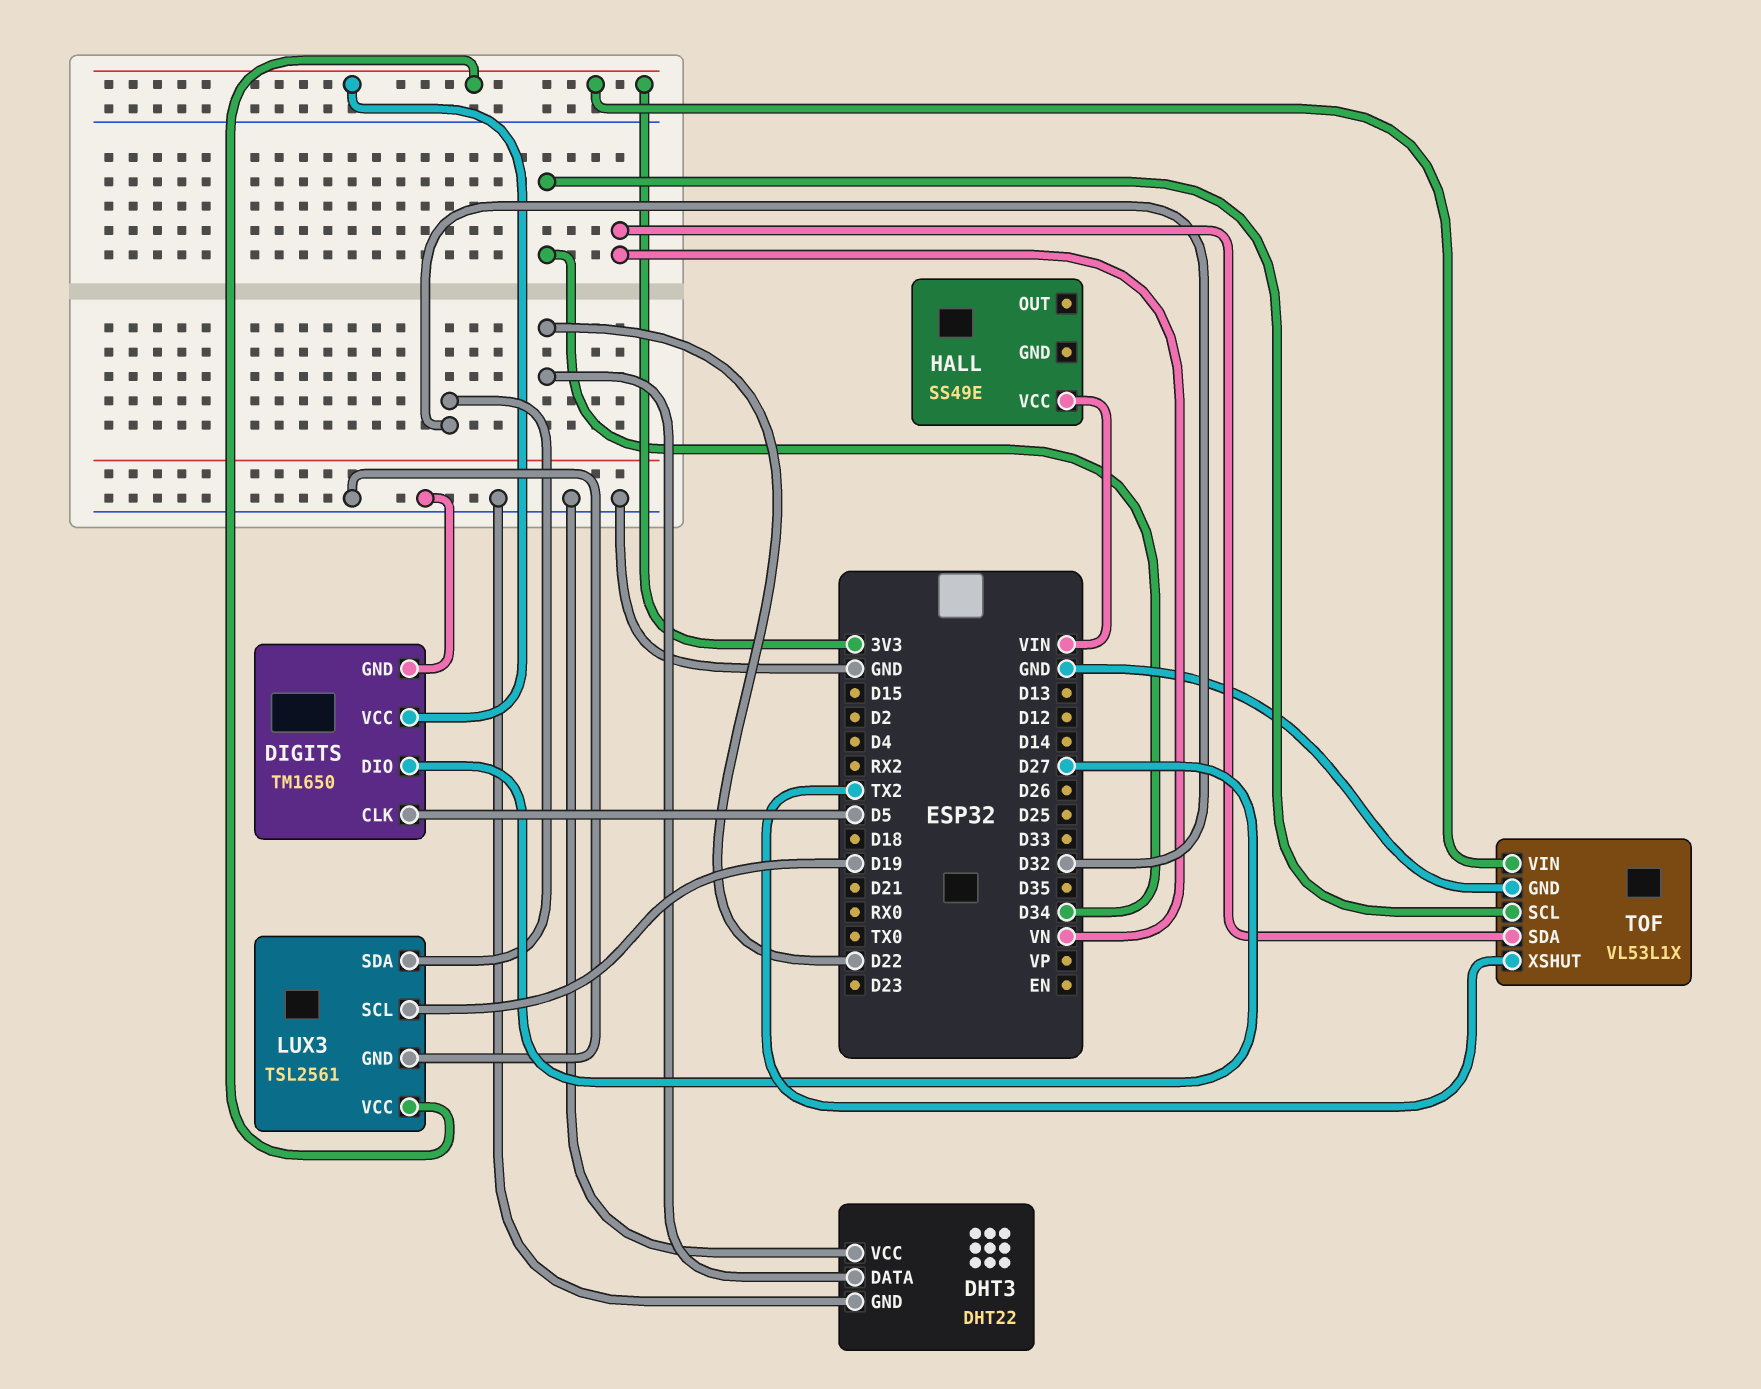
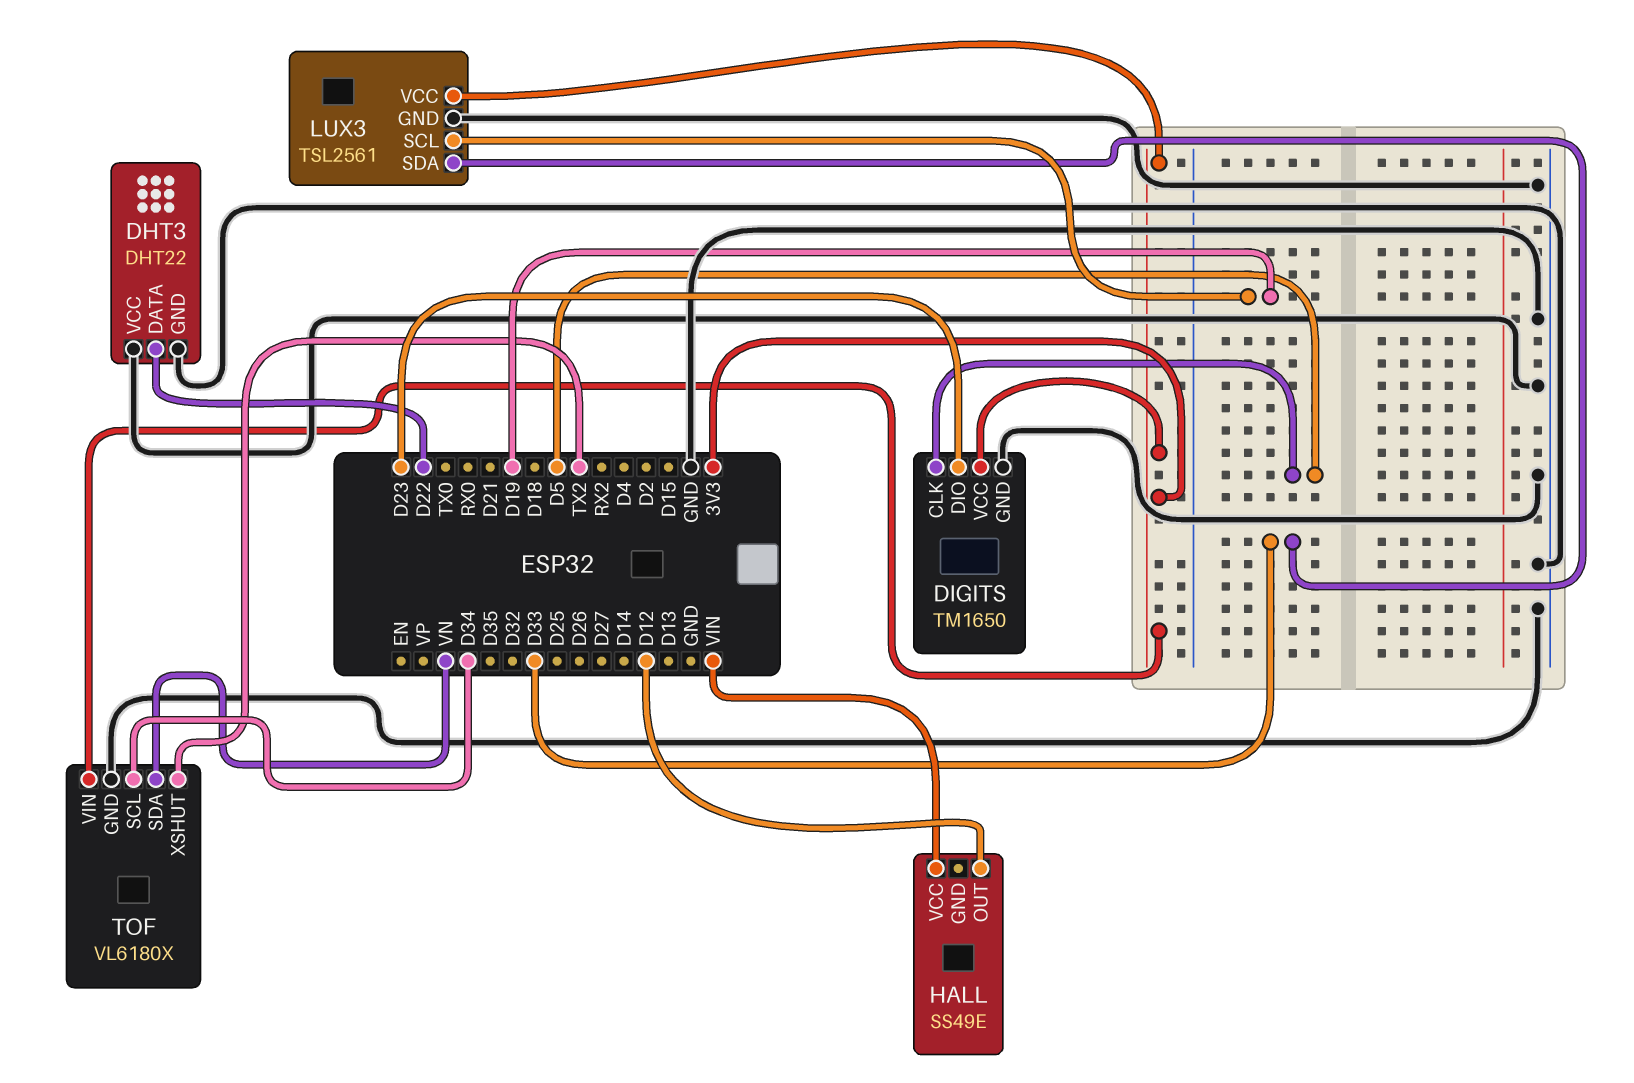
DIGITS pin DIO: D27 -> D23
HALL pin OUT: none -> D12
LUX3 pin SDA: D32 -> D33
TOF: VL53L1X -> VL6180X

